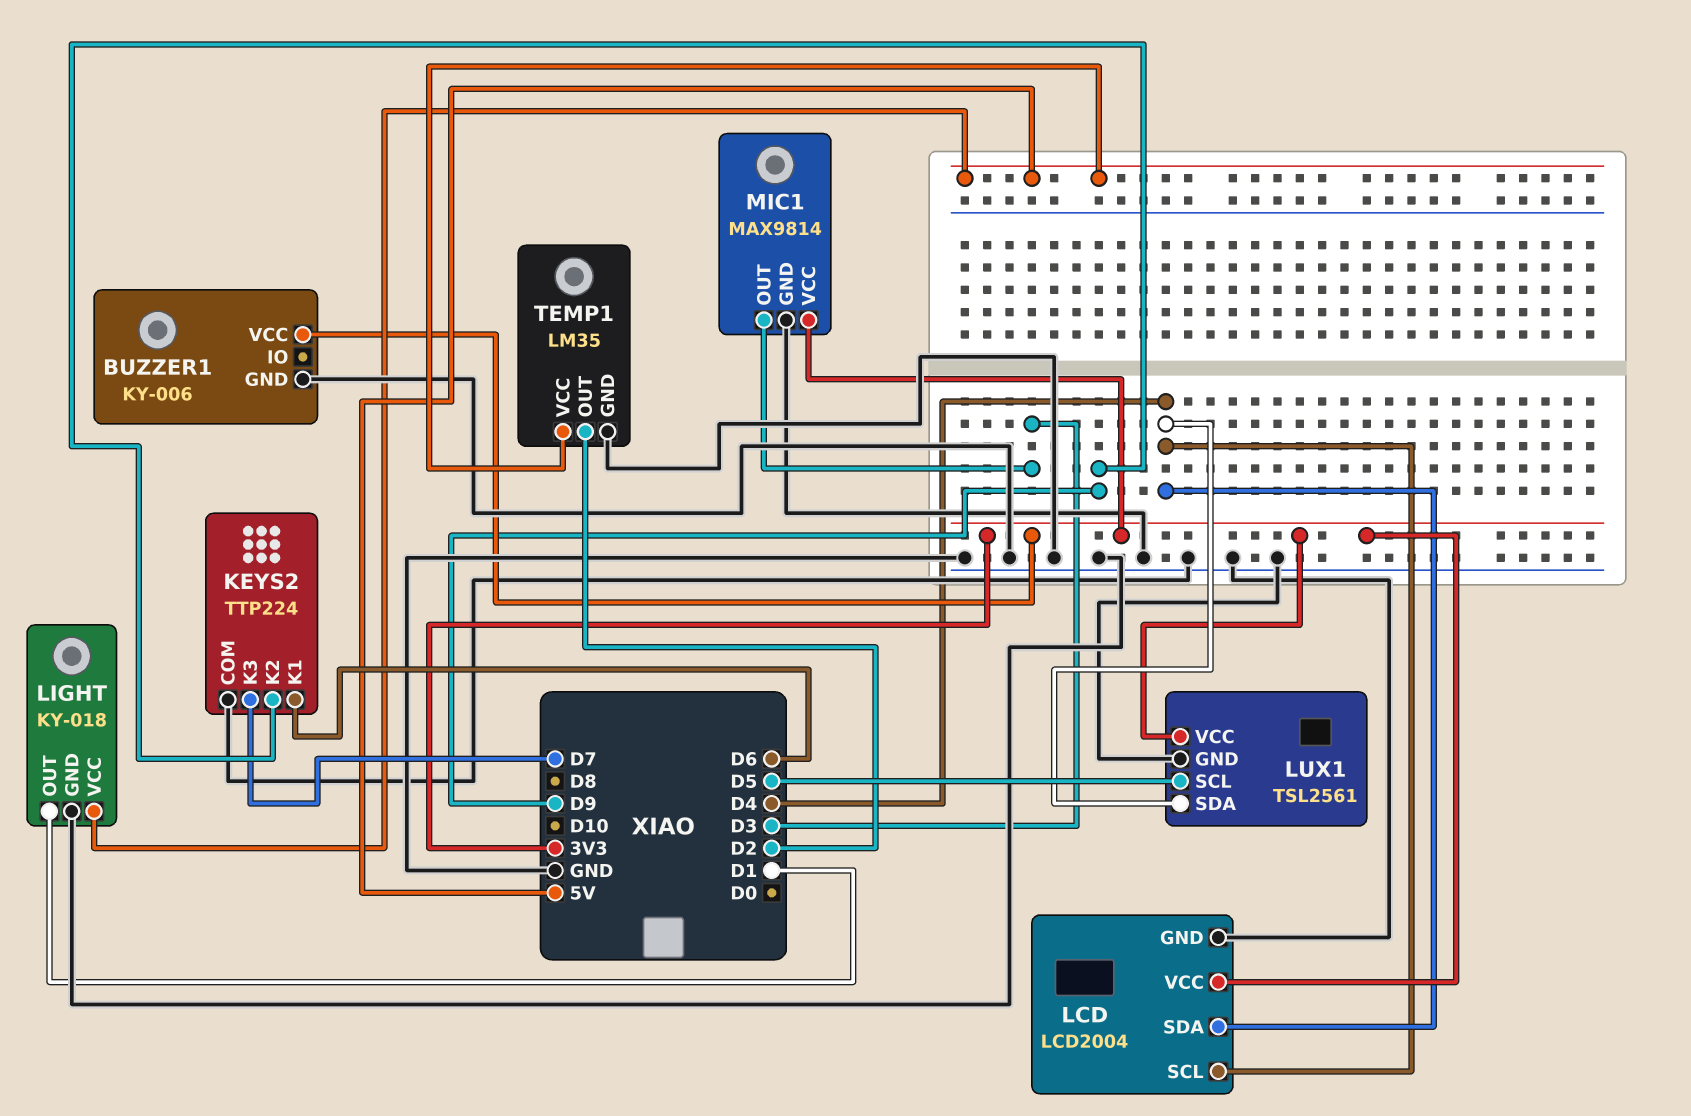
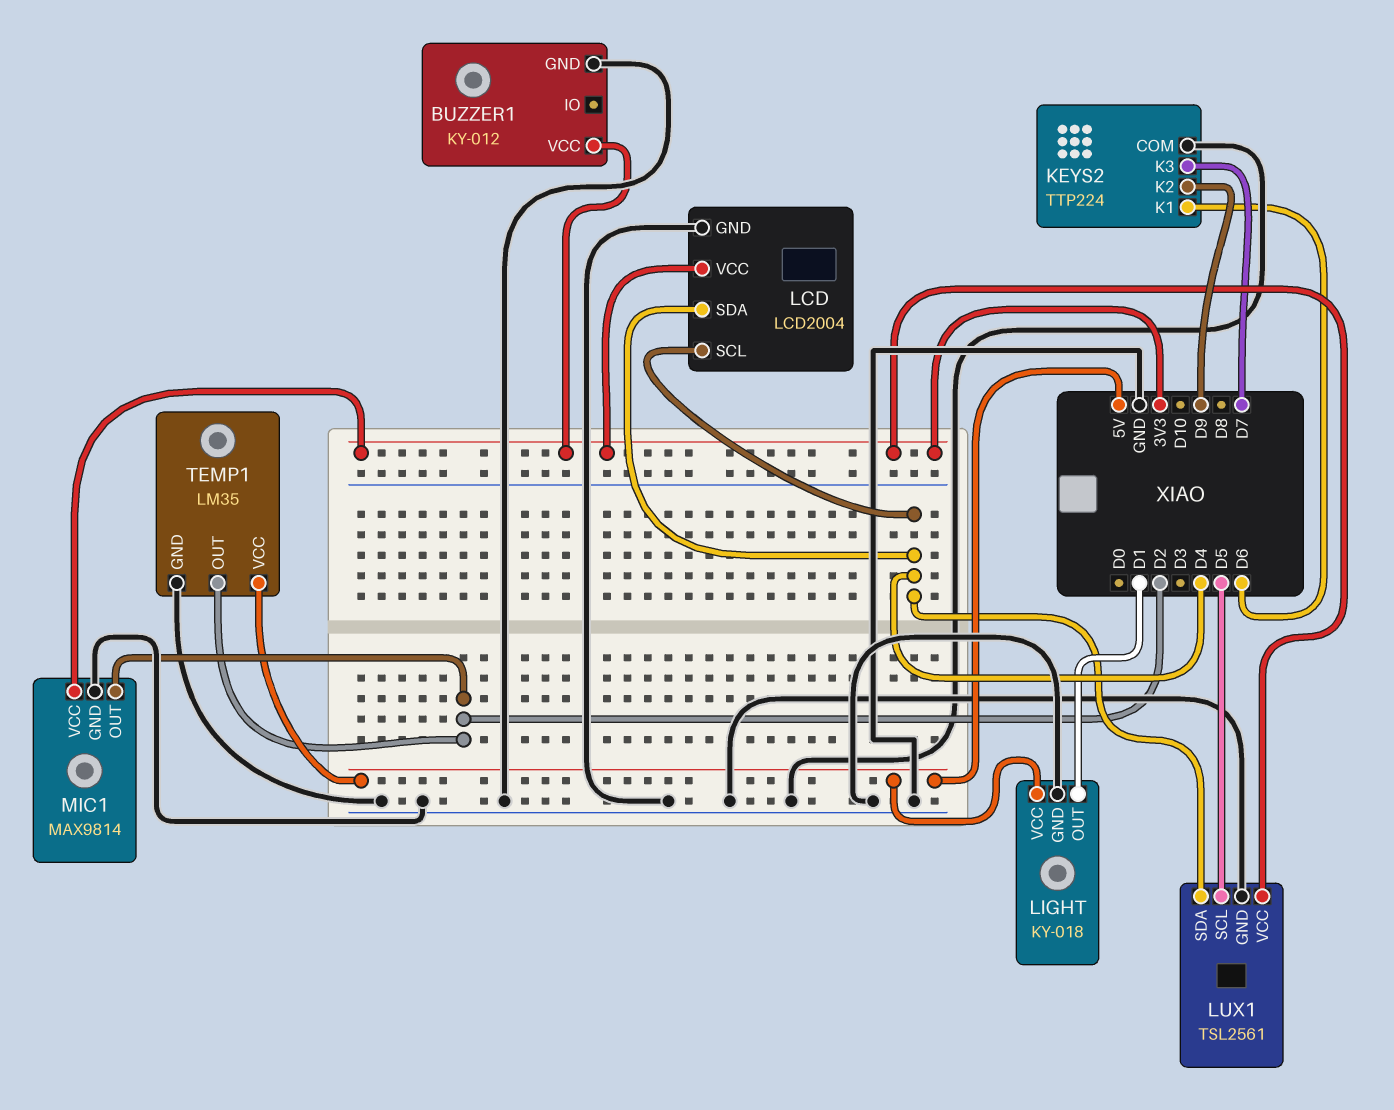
BUZZER1: KY-006 -> KY-012
MIC1 pin OUT: D3 -> D2

